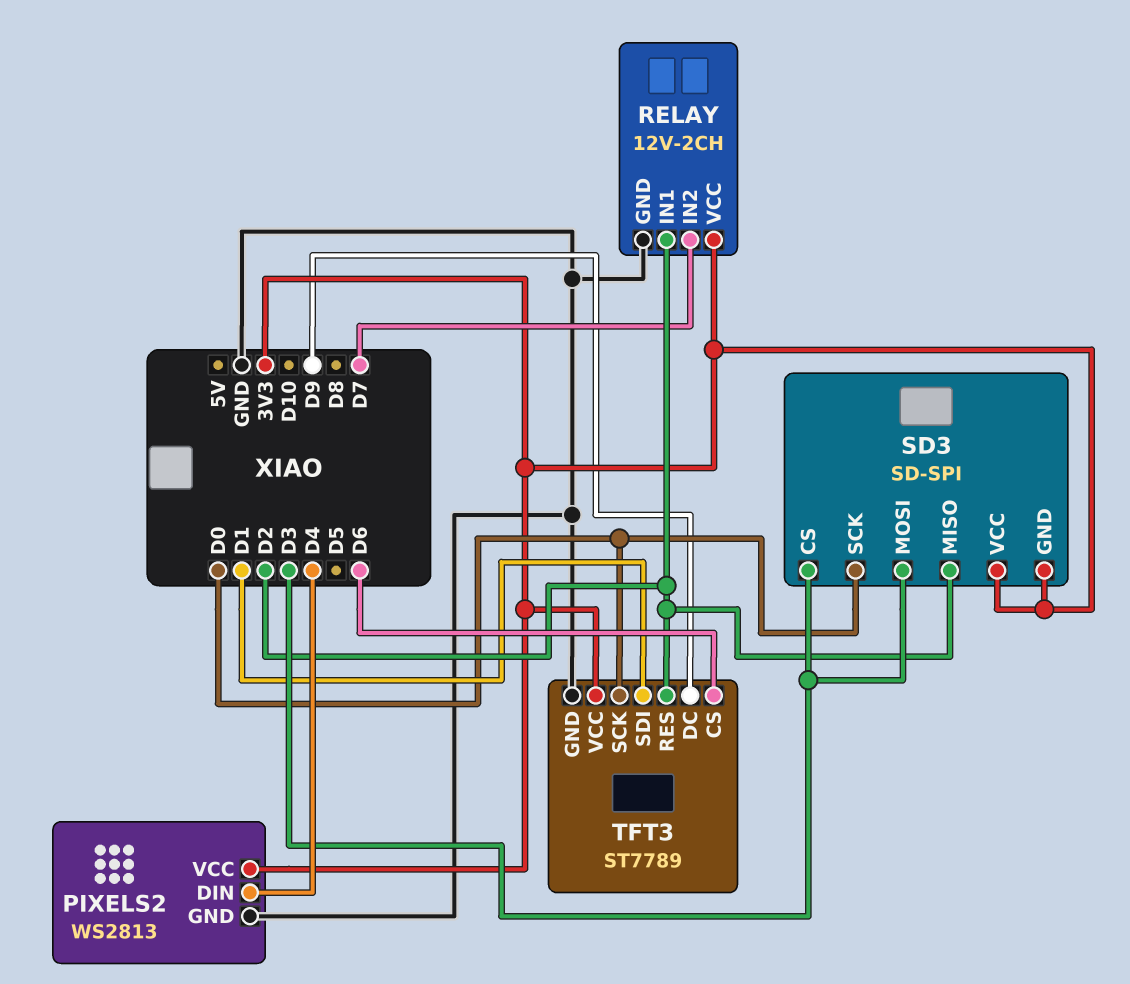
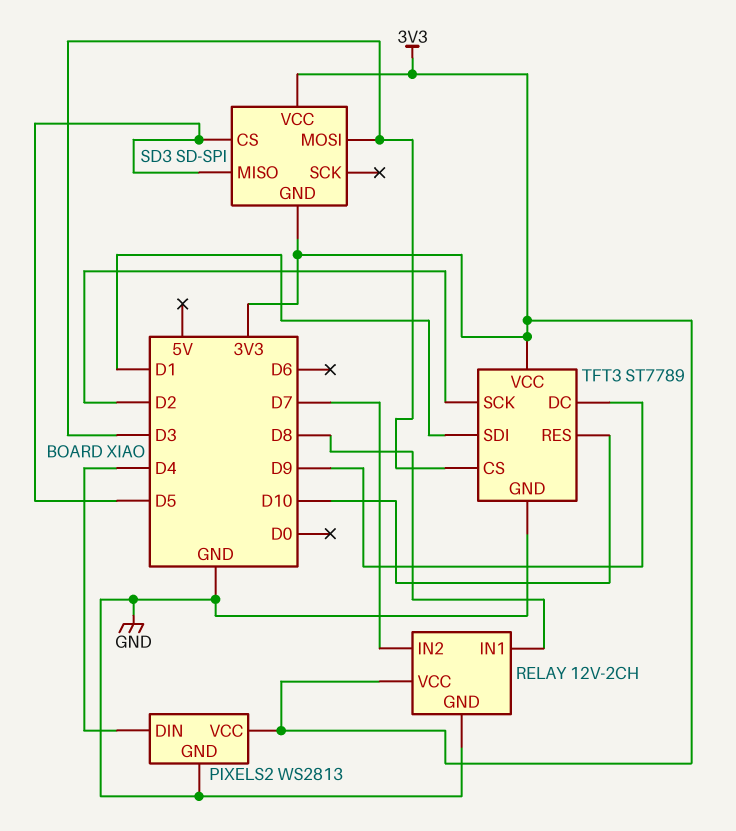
RELAY pin IN1: D2 -> D8
SD3 pin CS: D3 -> D5
SD3 pin MISO: D2 -> D5
SD3 pin SCK: D0 -> none
TFT3 pin CS: D6 -> D3
TFT3 pin RES: D2 -> D10
TFT3 pin SCK: D0 -> D2

